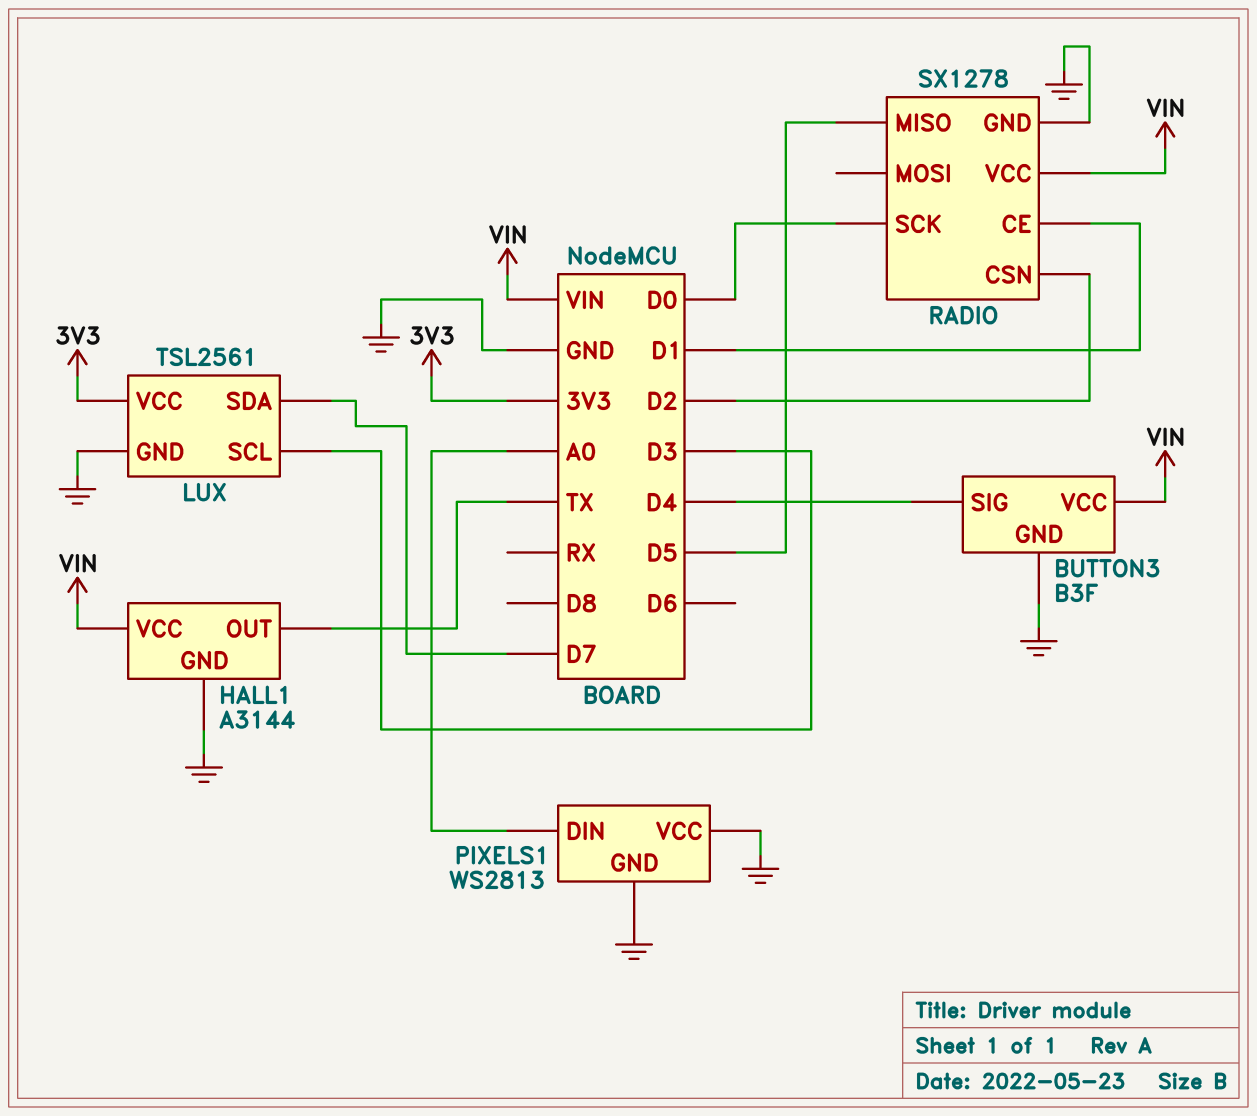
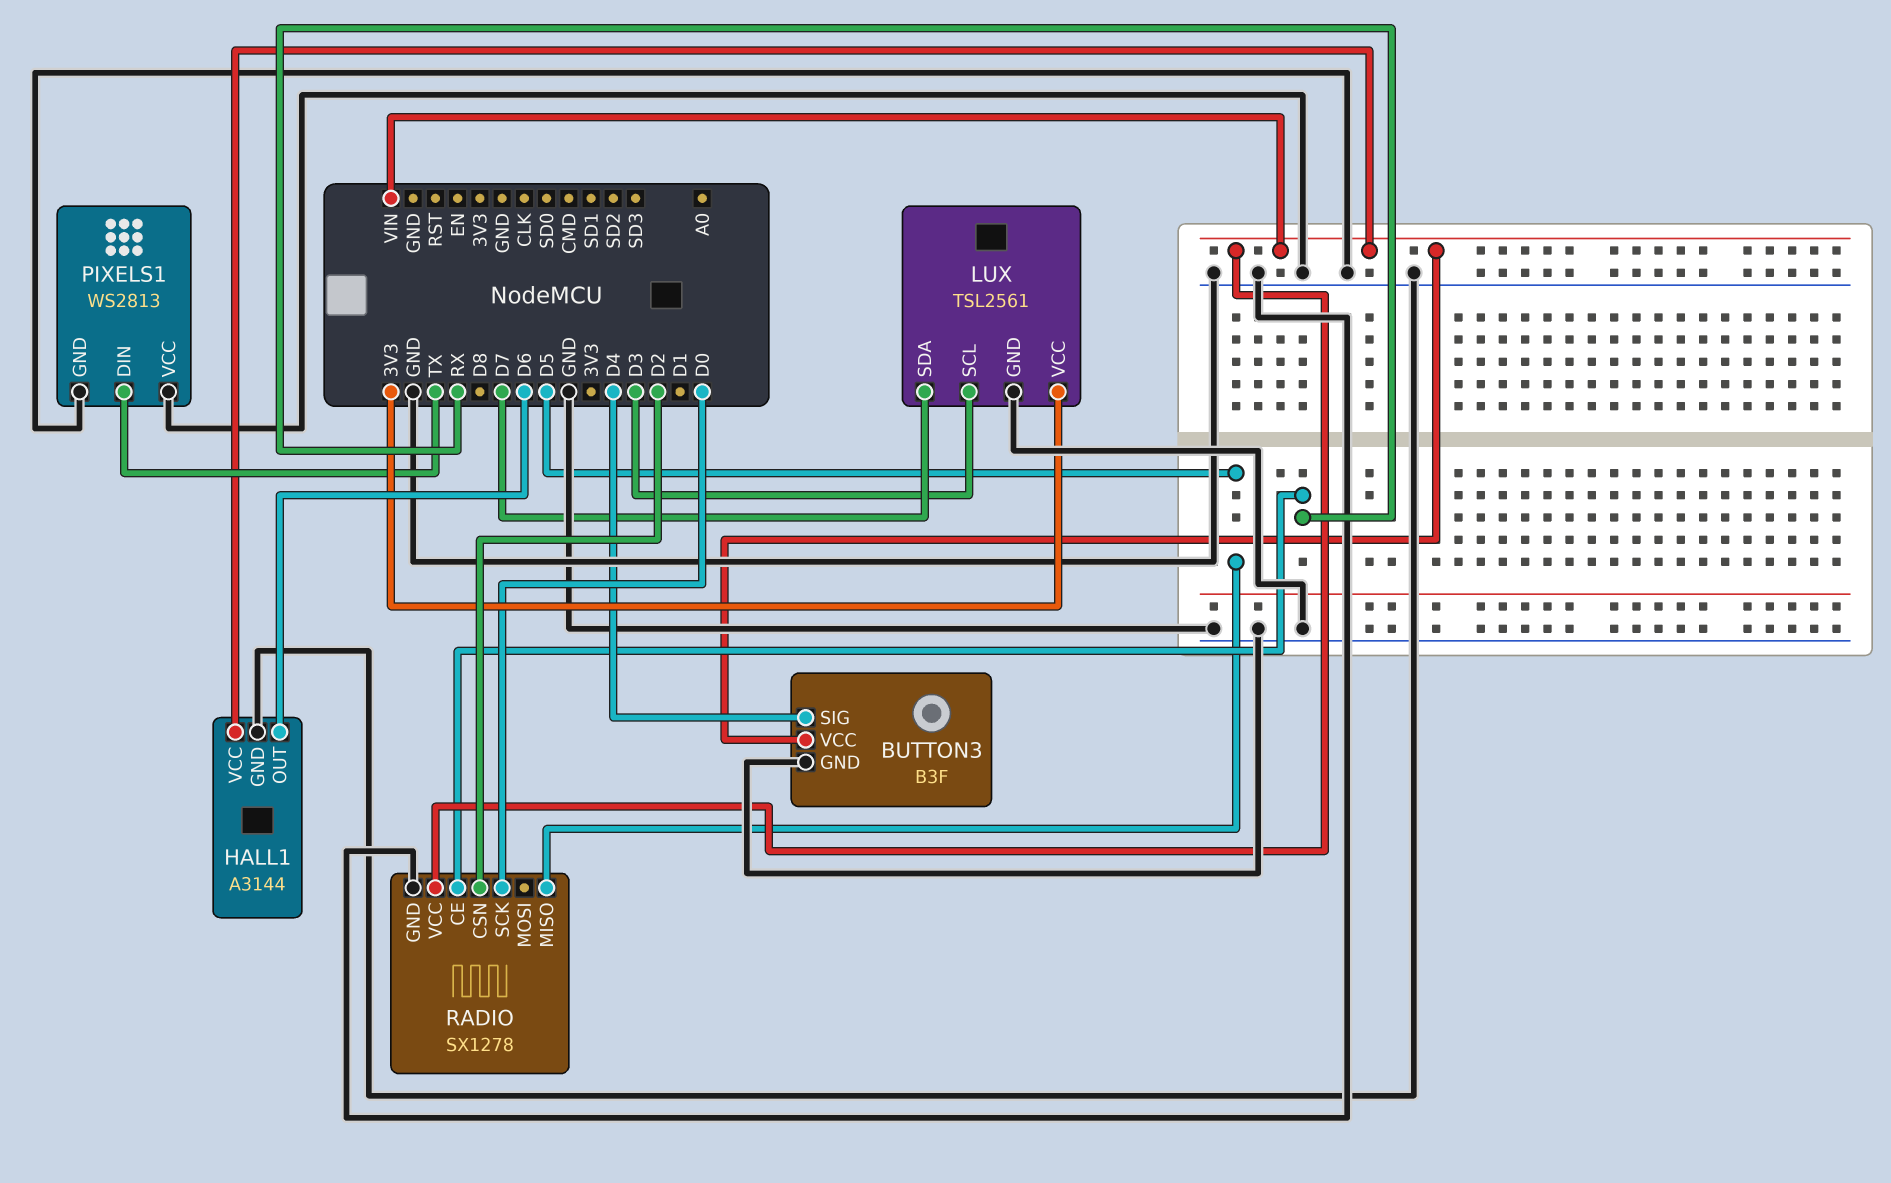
HALL1 pin OUT: TX -> D6
PIXELS1 pin DIN: A0 -> TX
RADIO pin CE: D1 -> RX

